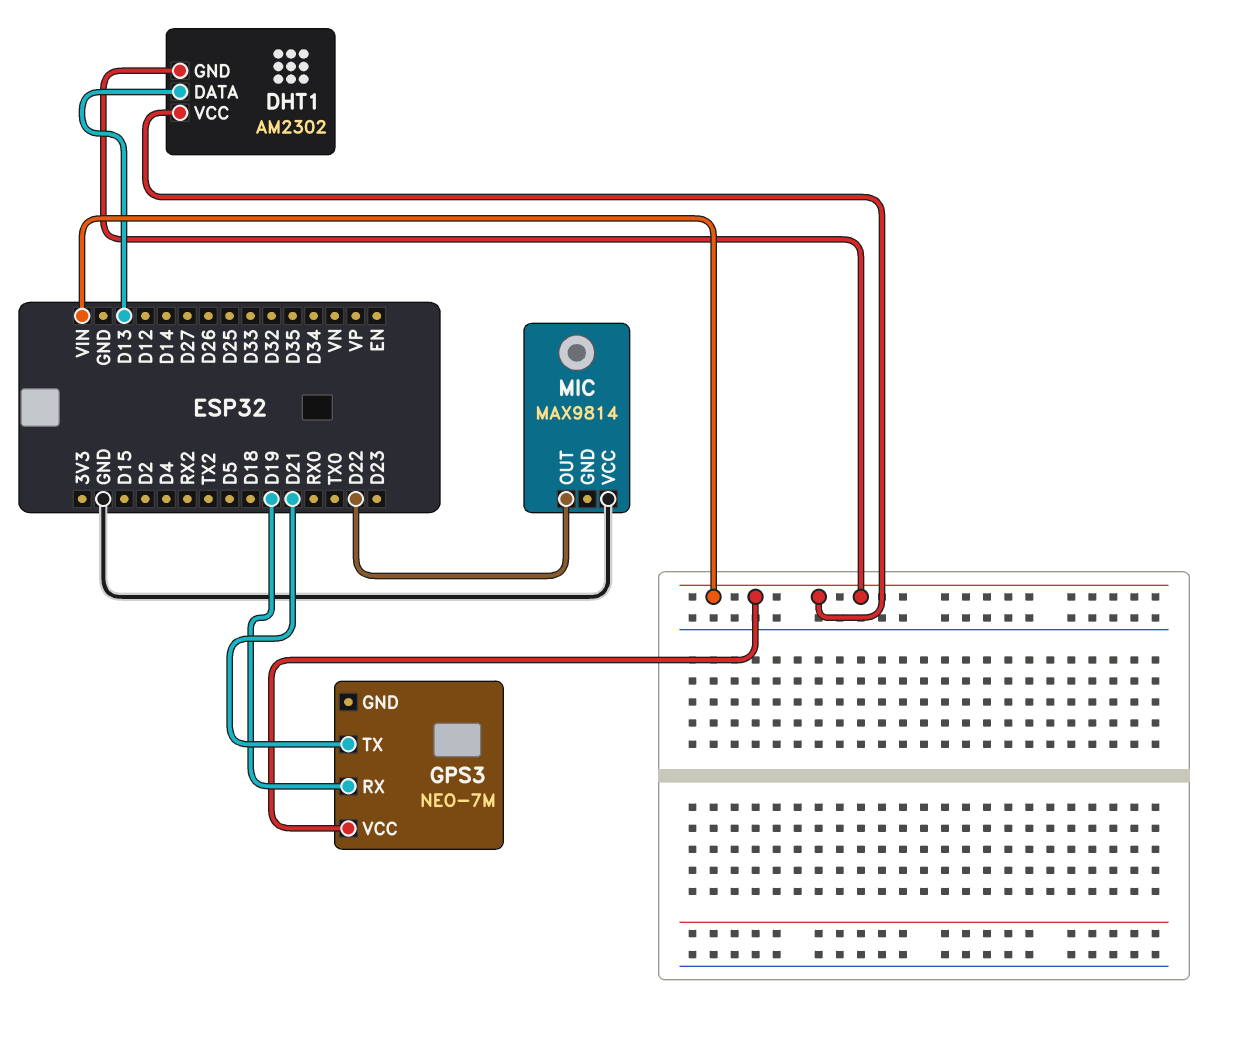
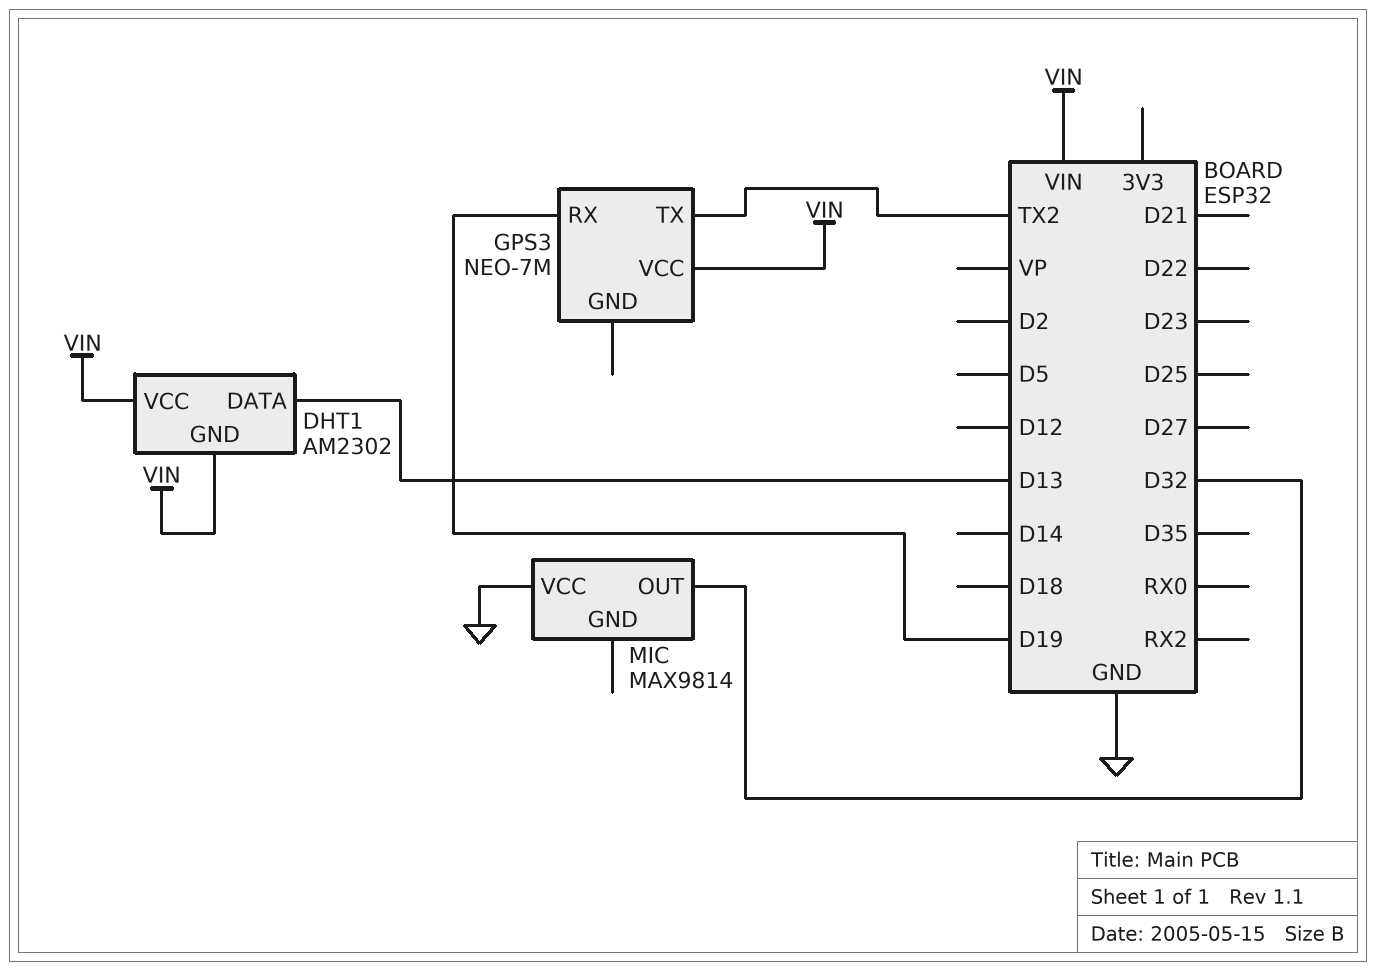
GPS3 pin TX: D21 -> TX2
MIC pin OUT: D22 -> D32

